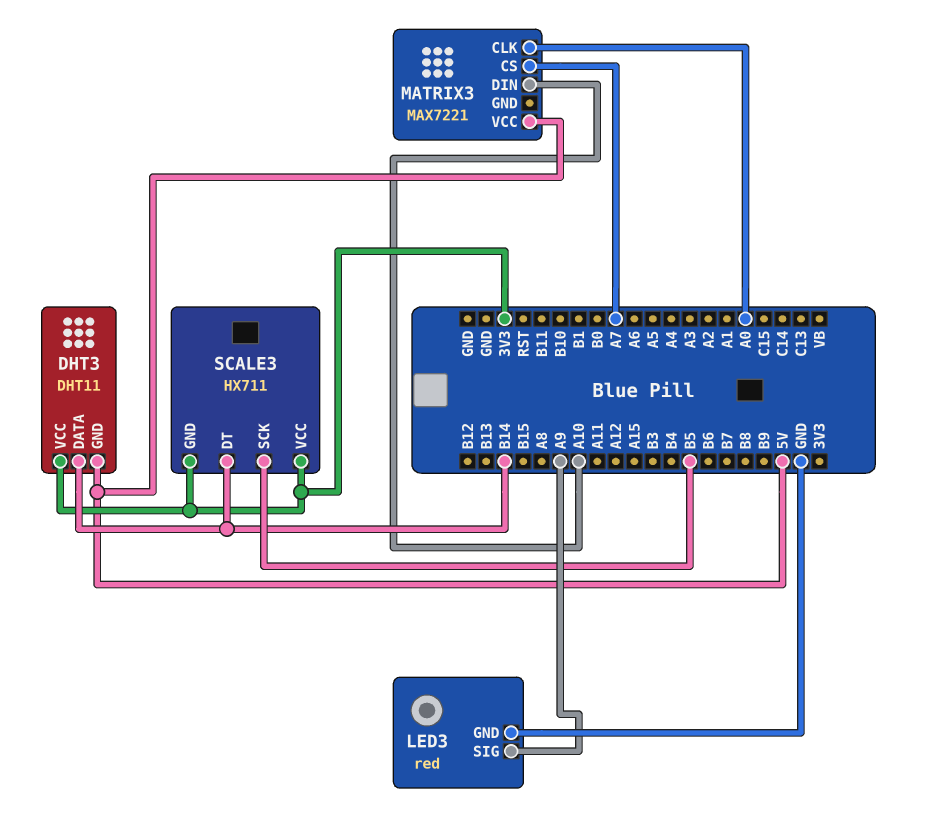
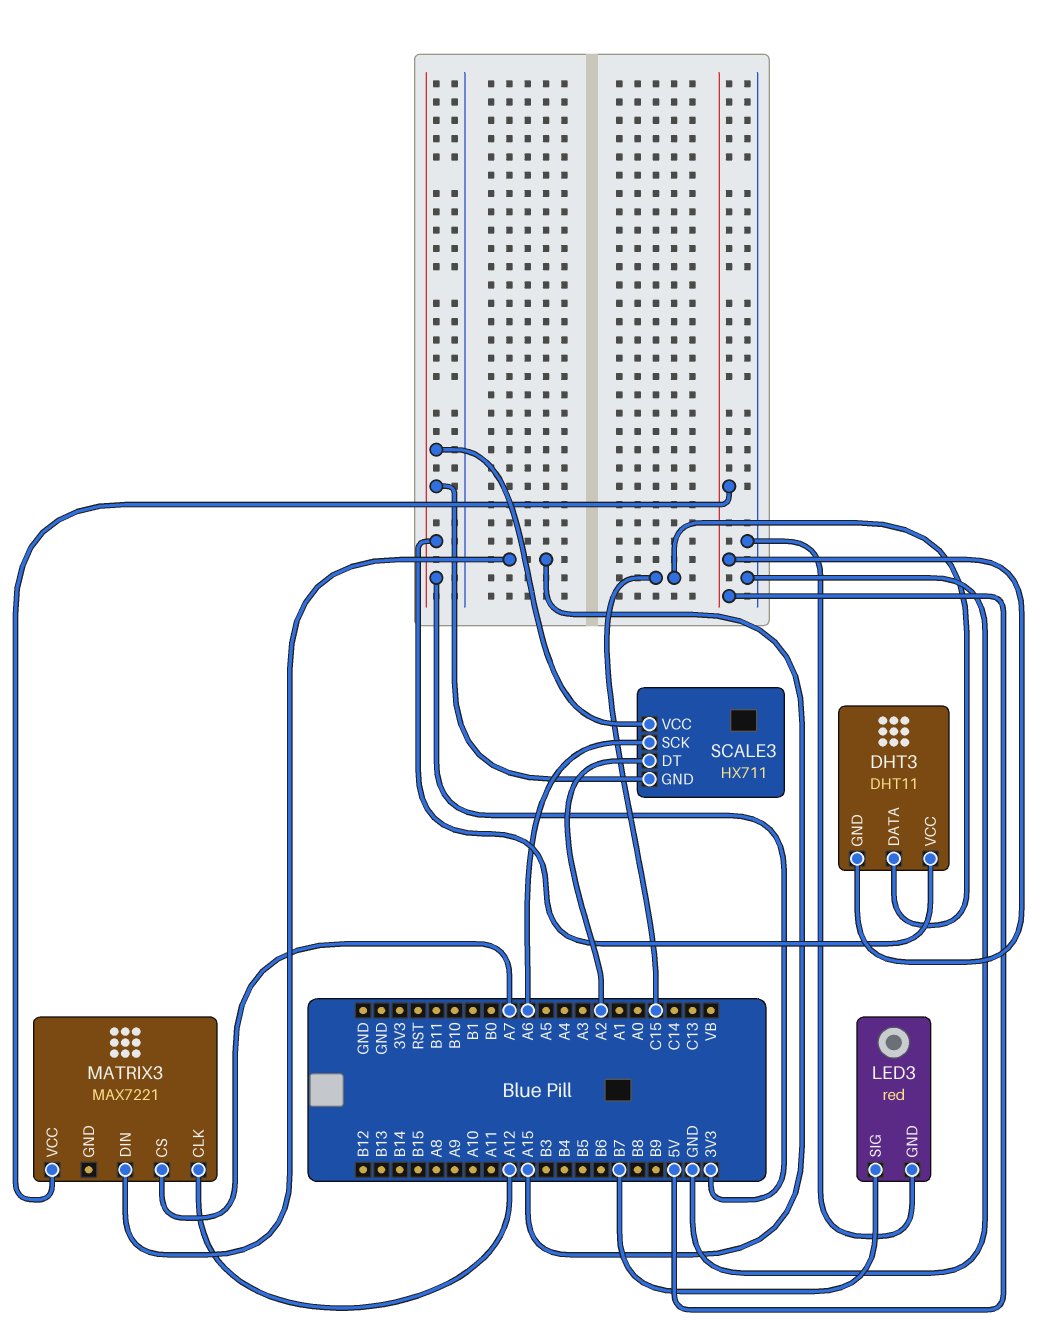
DHT3 pin DATA: B14 -> C15
LED3 pin SIG: A9 -> B7
MATRIX3 pin CLK: A0 -> A12
MATRIX3 pin DIN: A10 -> A15
SCALE3 pin DT: B14 -> A2
SCALE3 pin SCK: B5 -> A6

